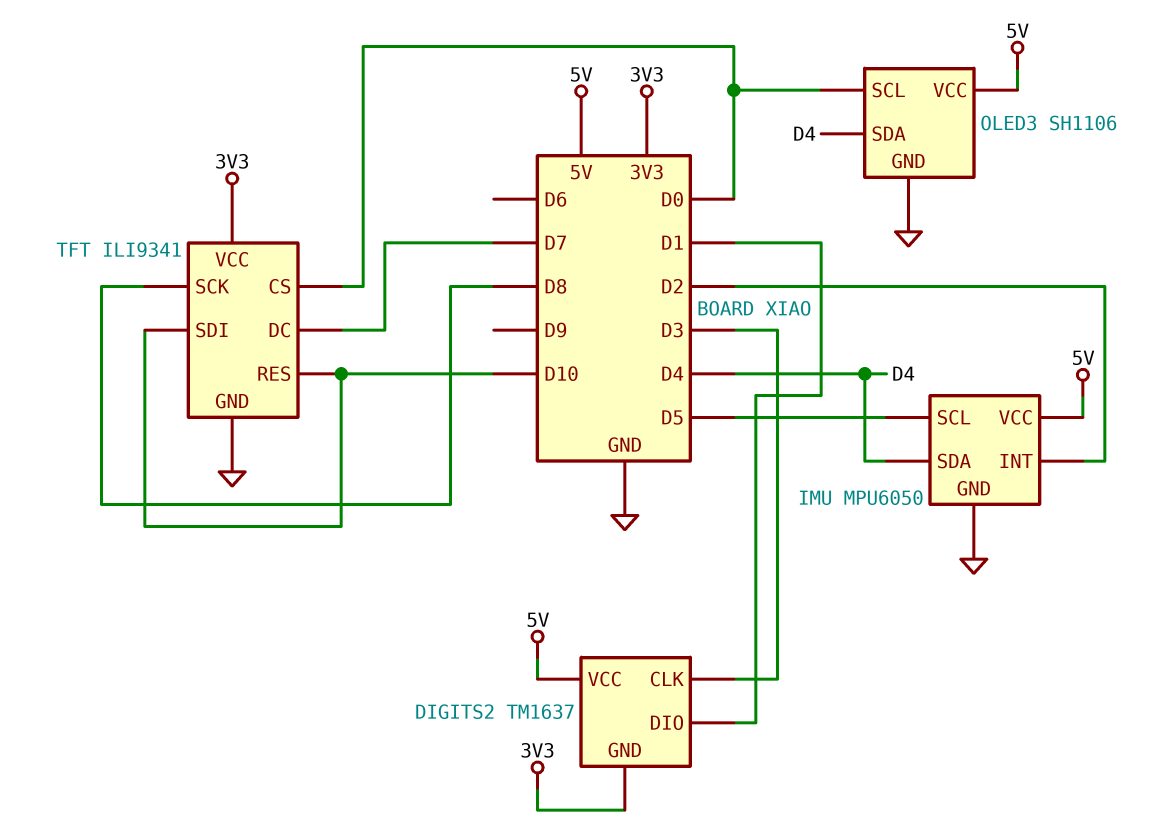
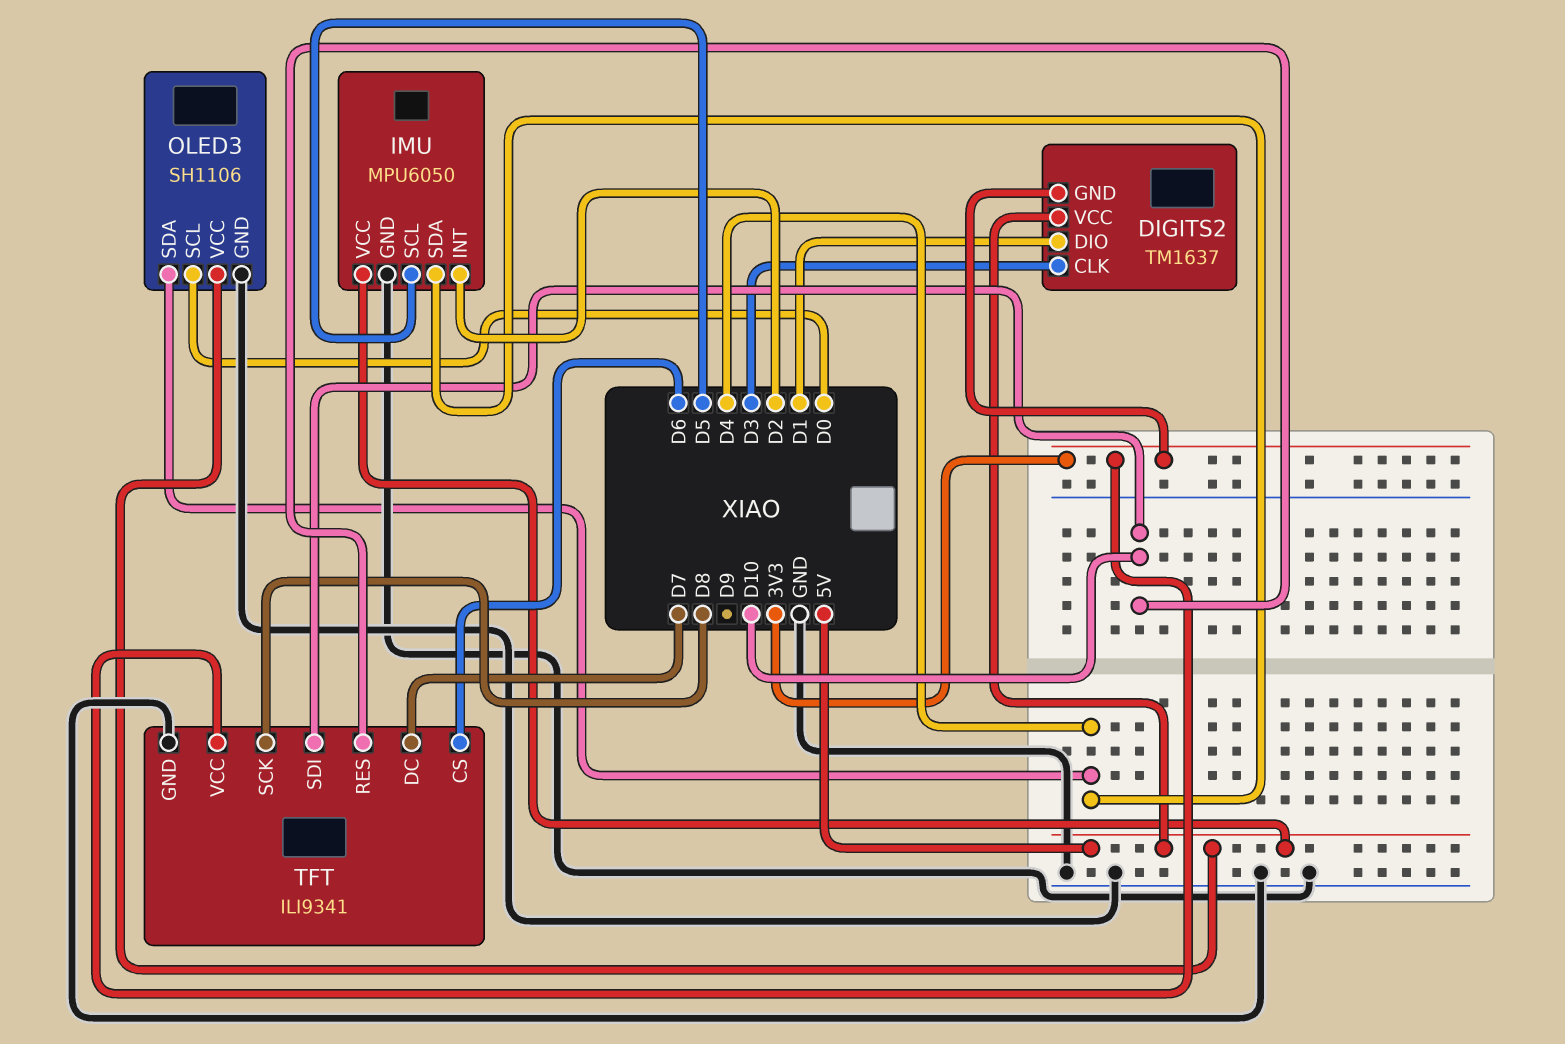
TFT pin CS: D0 -> D6

